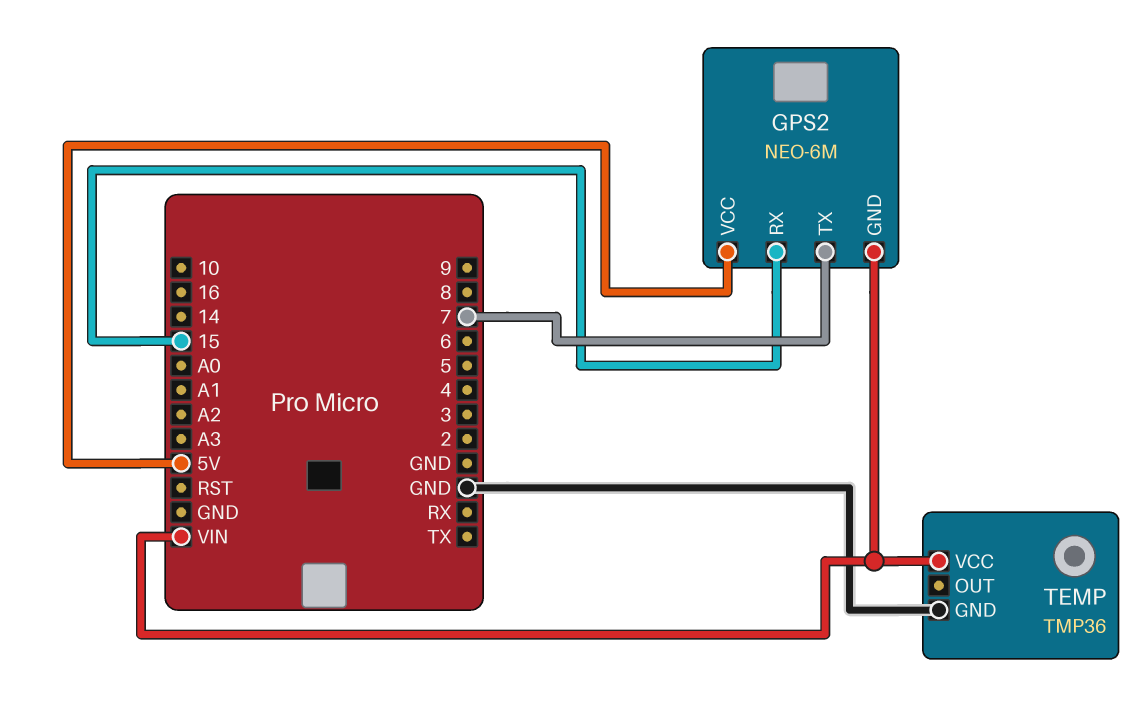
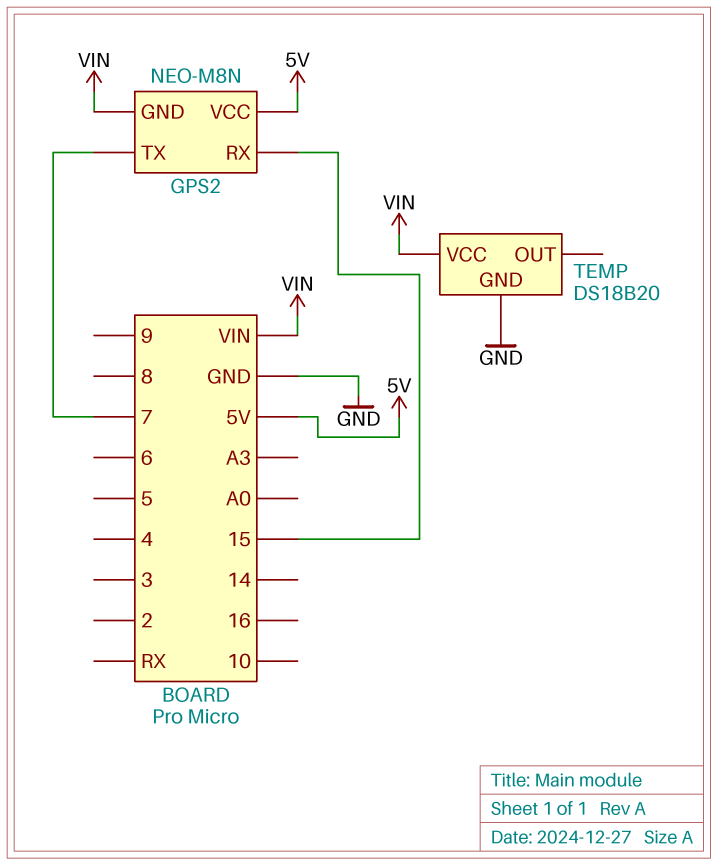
GPS2: NEO-6M -> NEO-M8N
TEMP: TMP36 -> DS18B20

